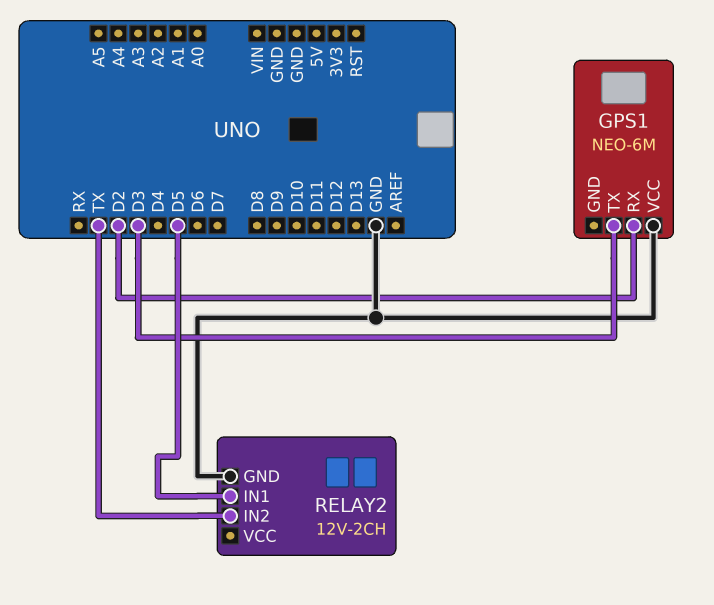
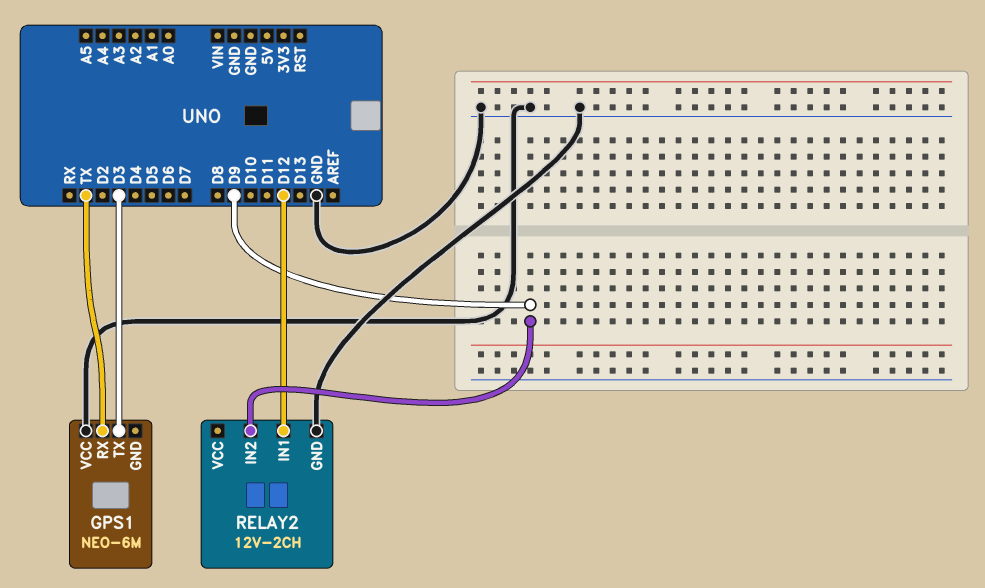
GPS1 pin RX: D2 -> TX
RELAY2 pin IN1: D5 -> D12
RELAY2 pin IN2: TX -> D9

